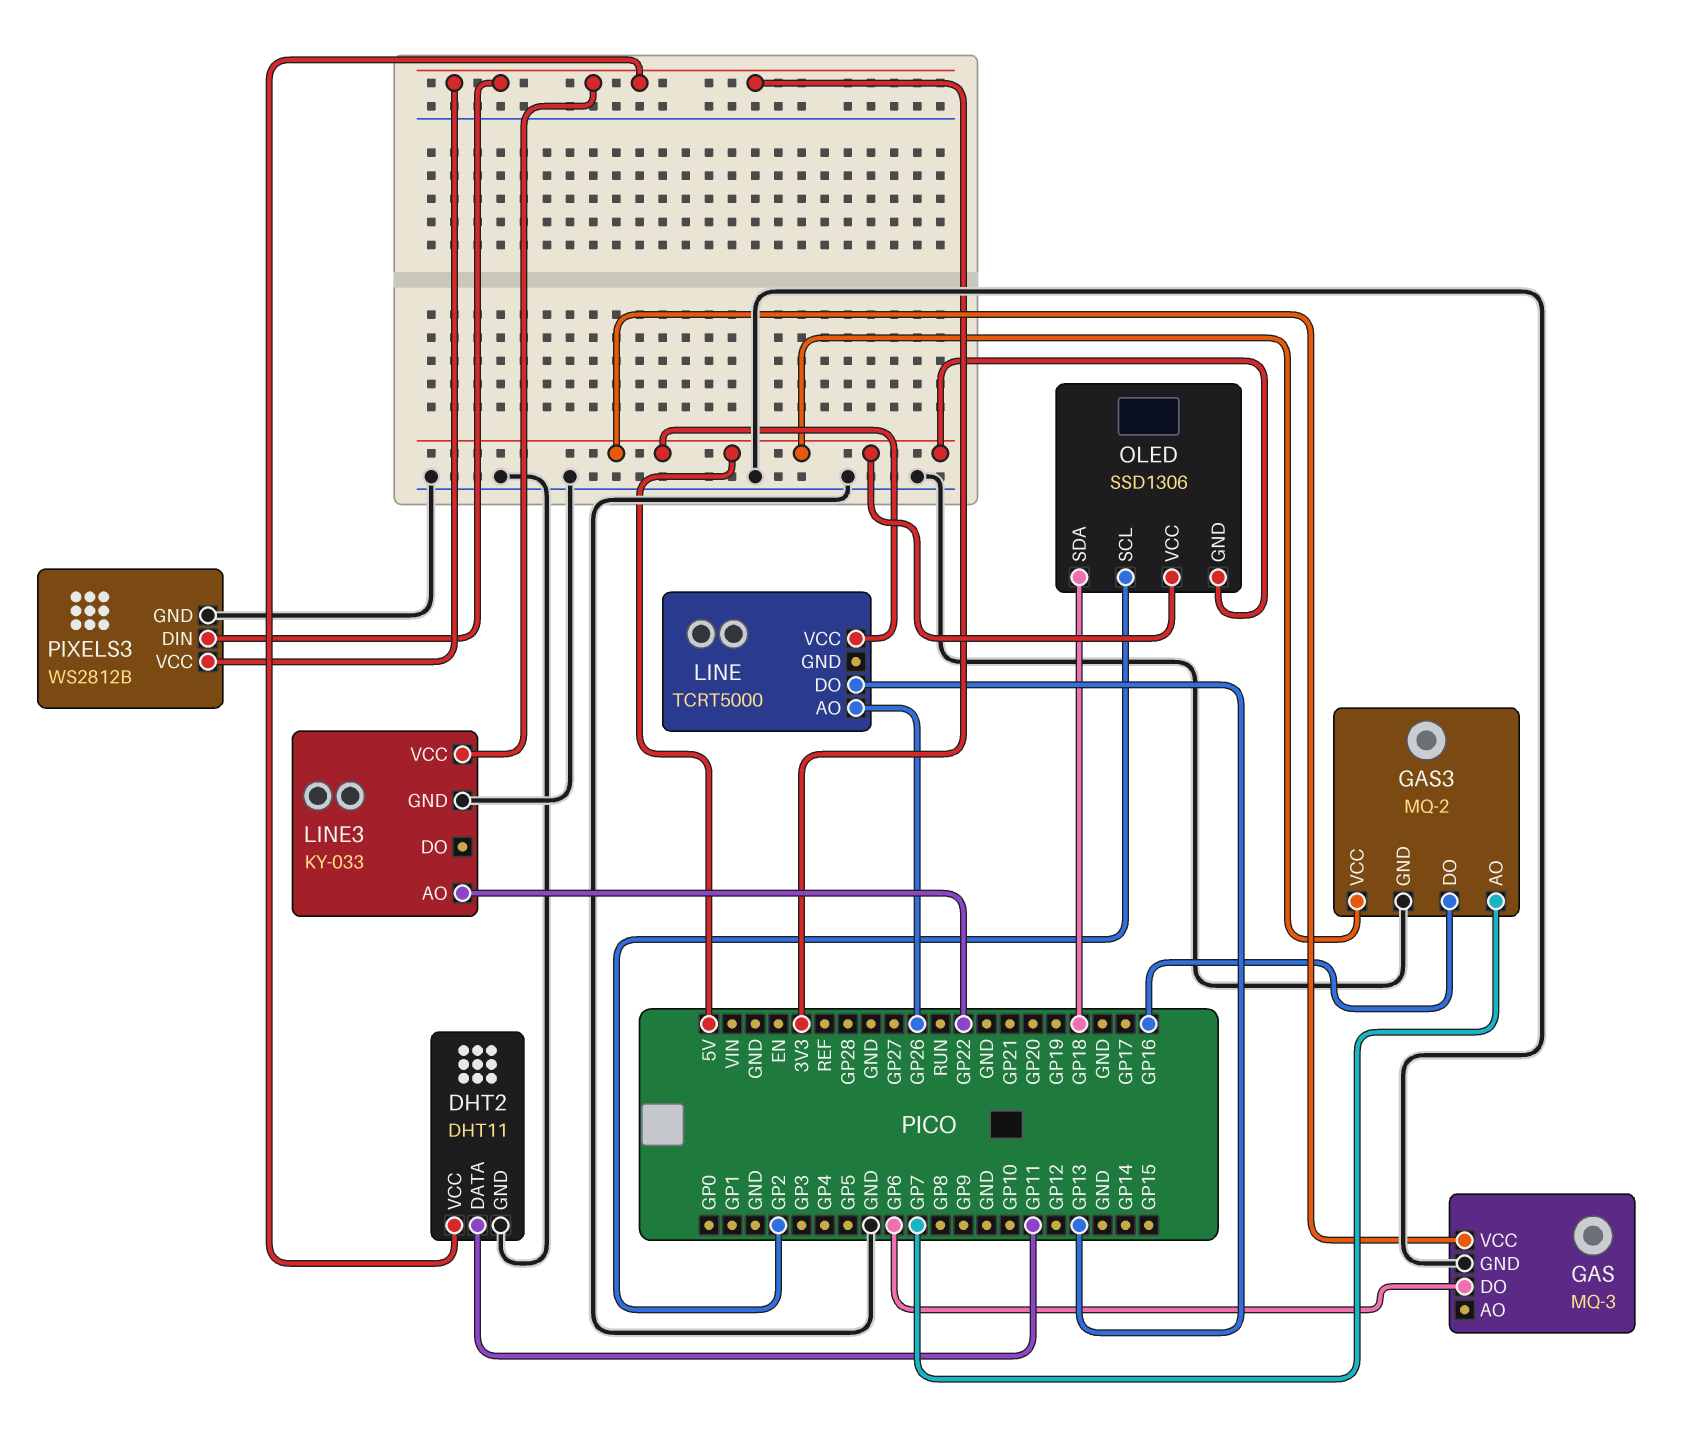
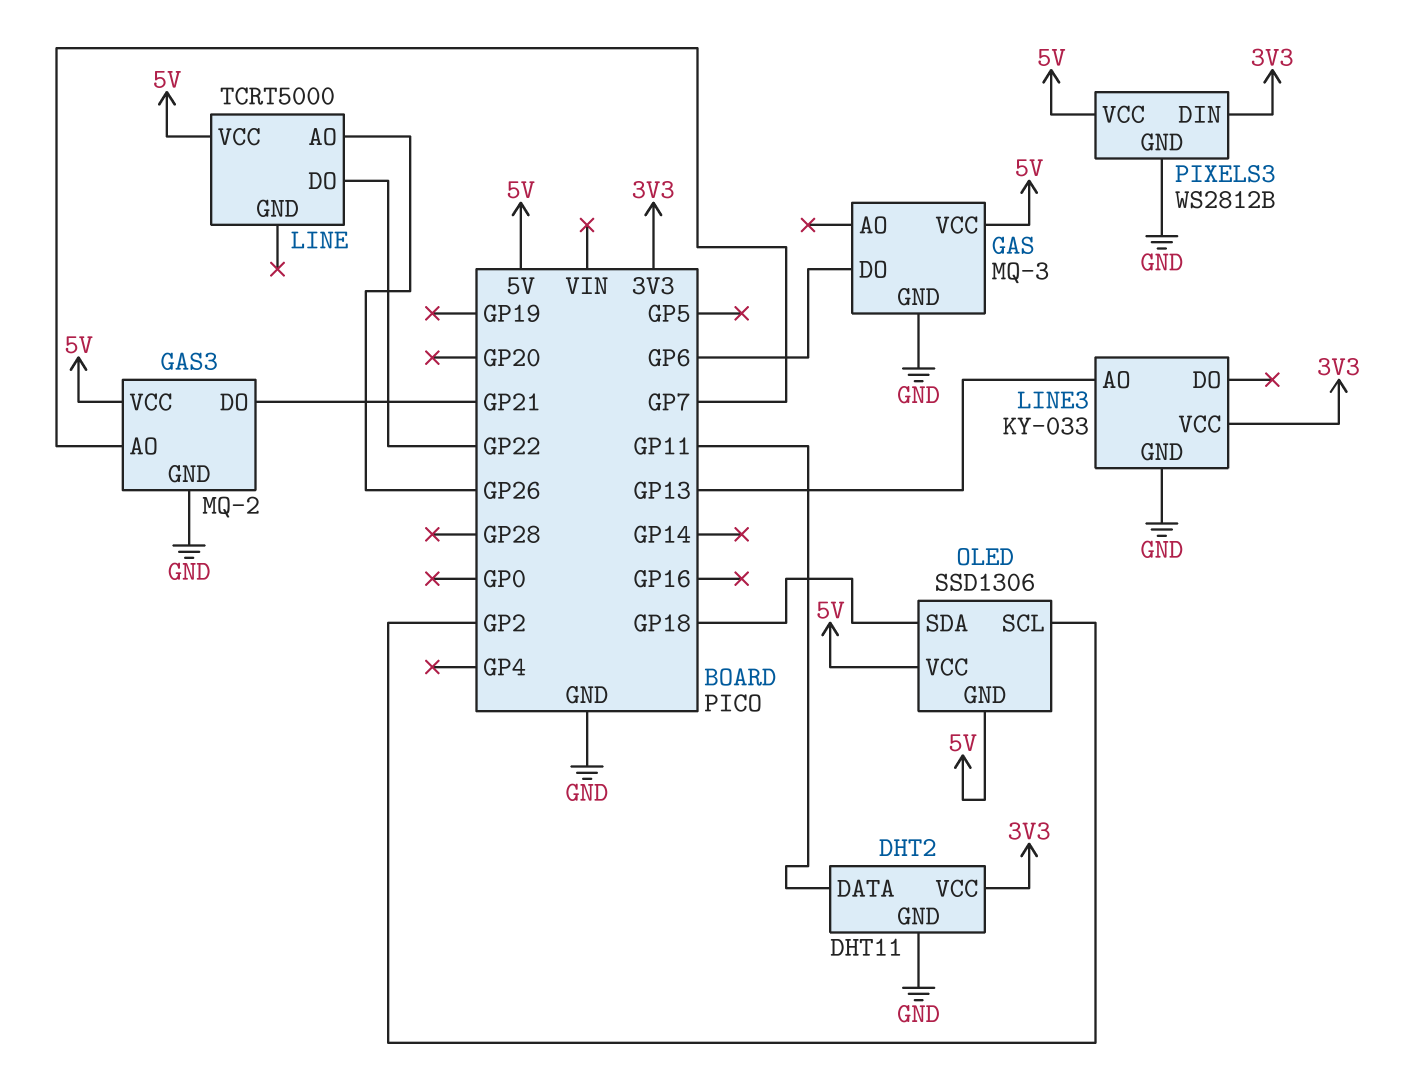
GAS3 pin DO: GP16 -> GP21
LINE pin DO: GP13 -> GP22
LINE3 pin AO: GP22 -> GP13
PIXELS3 pin VCC: 3V3 -> 5V

